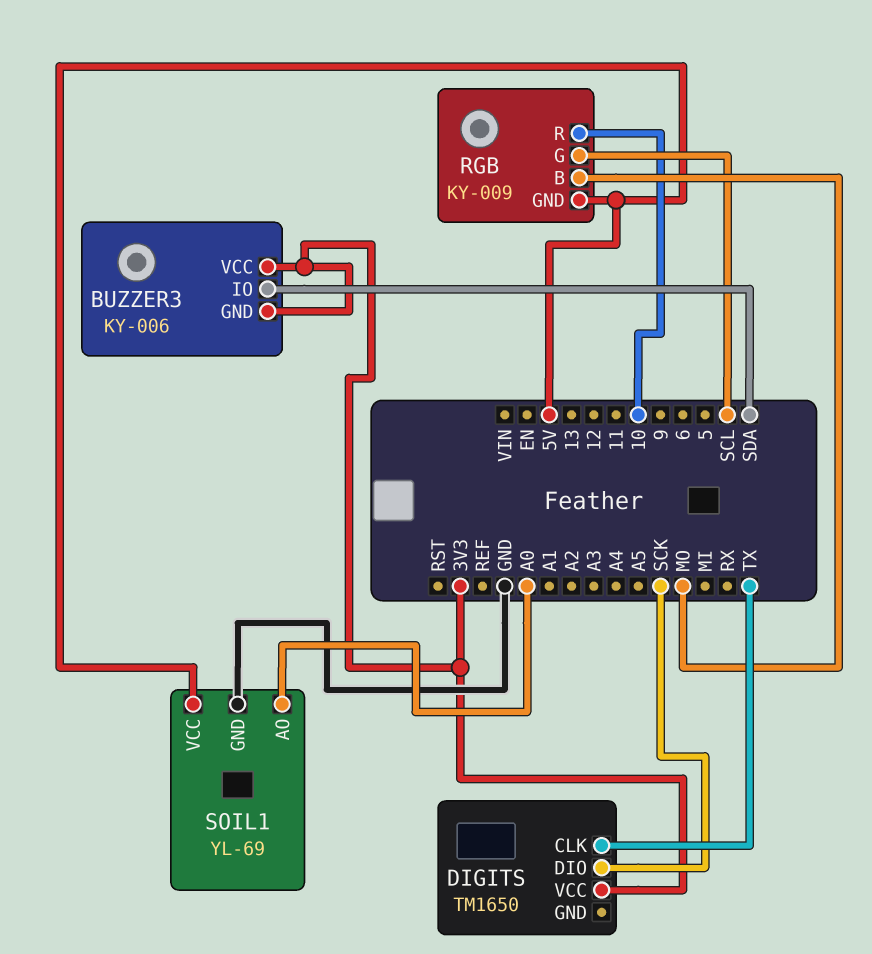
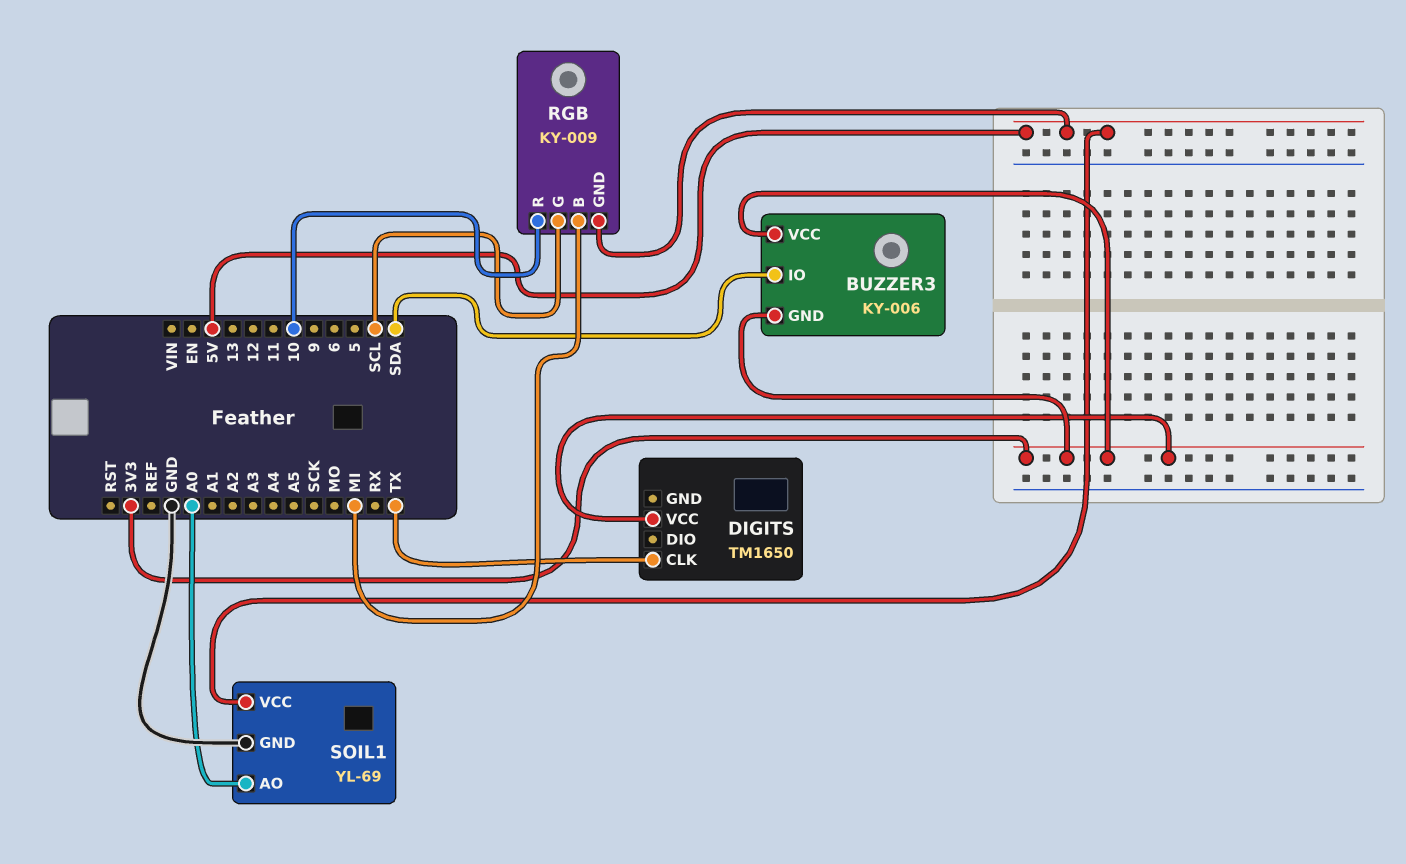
DIGITS pin DIO: SCK -> none
RGB pin B: MO -> MI

